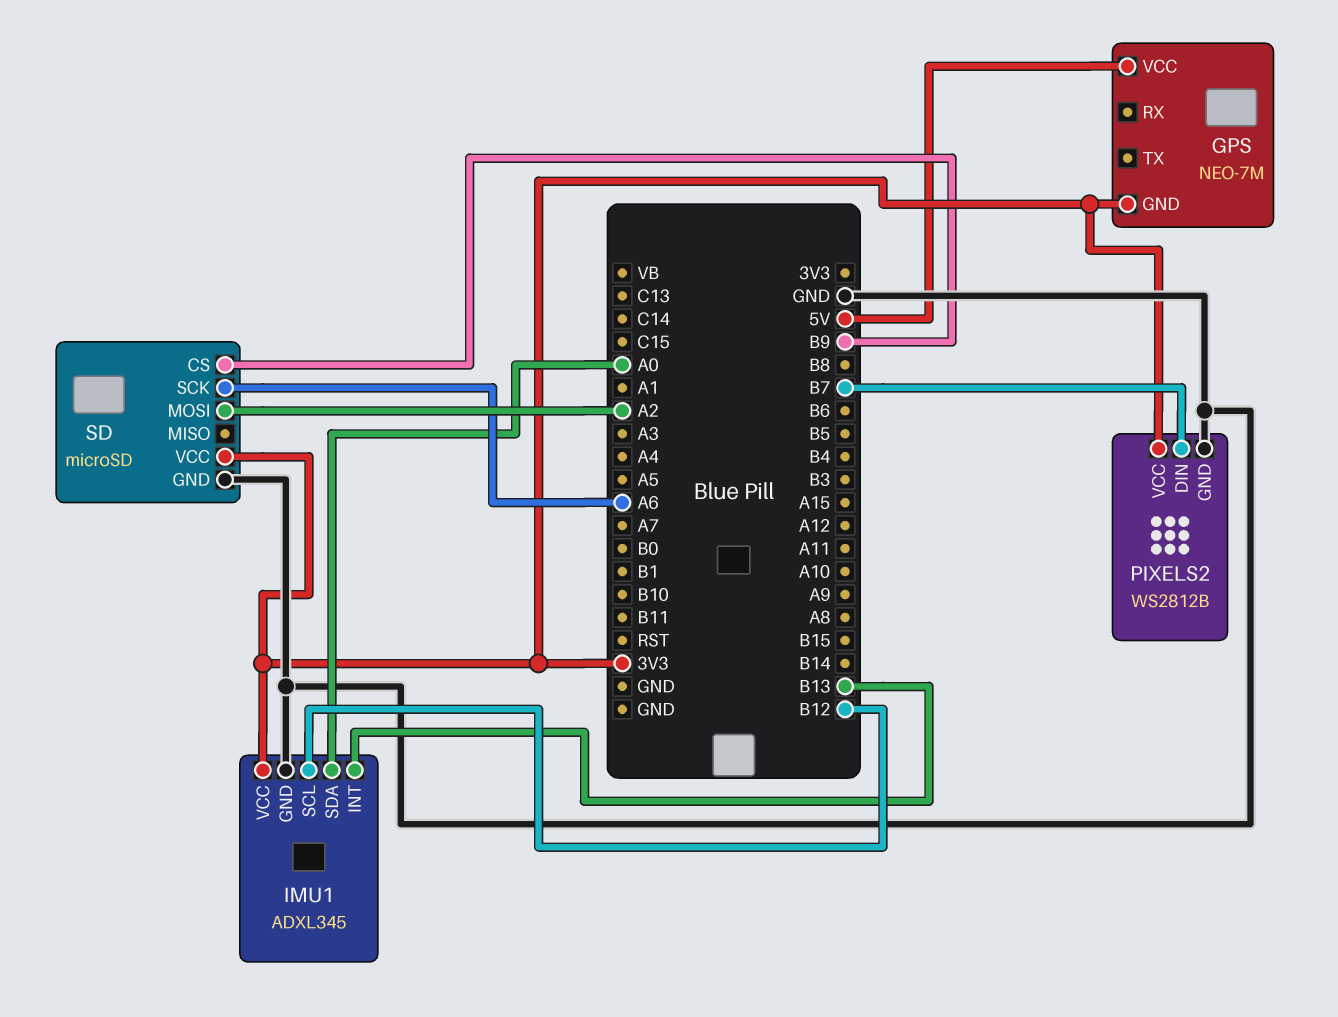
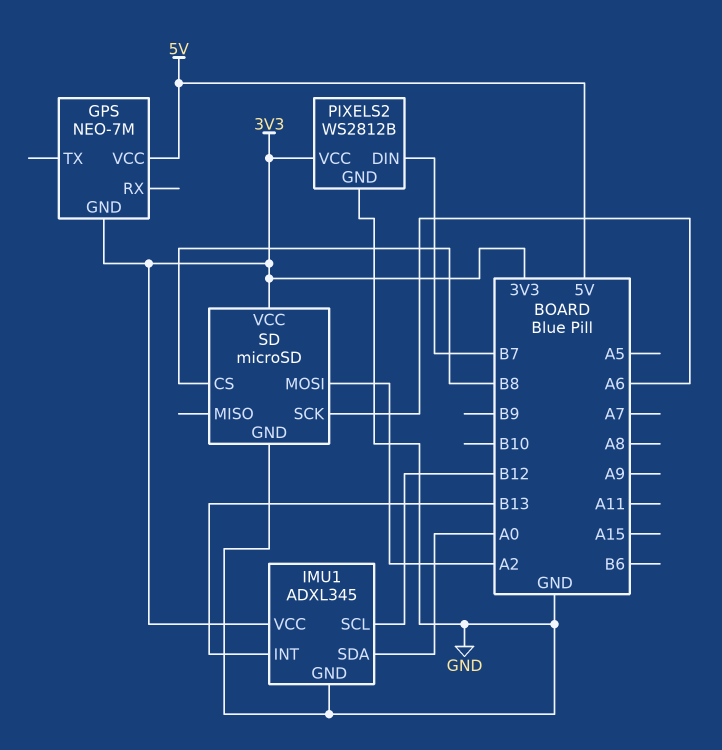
SD pin CS: B9 -> B8

